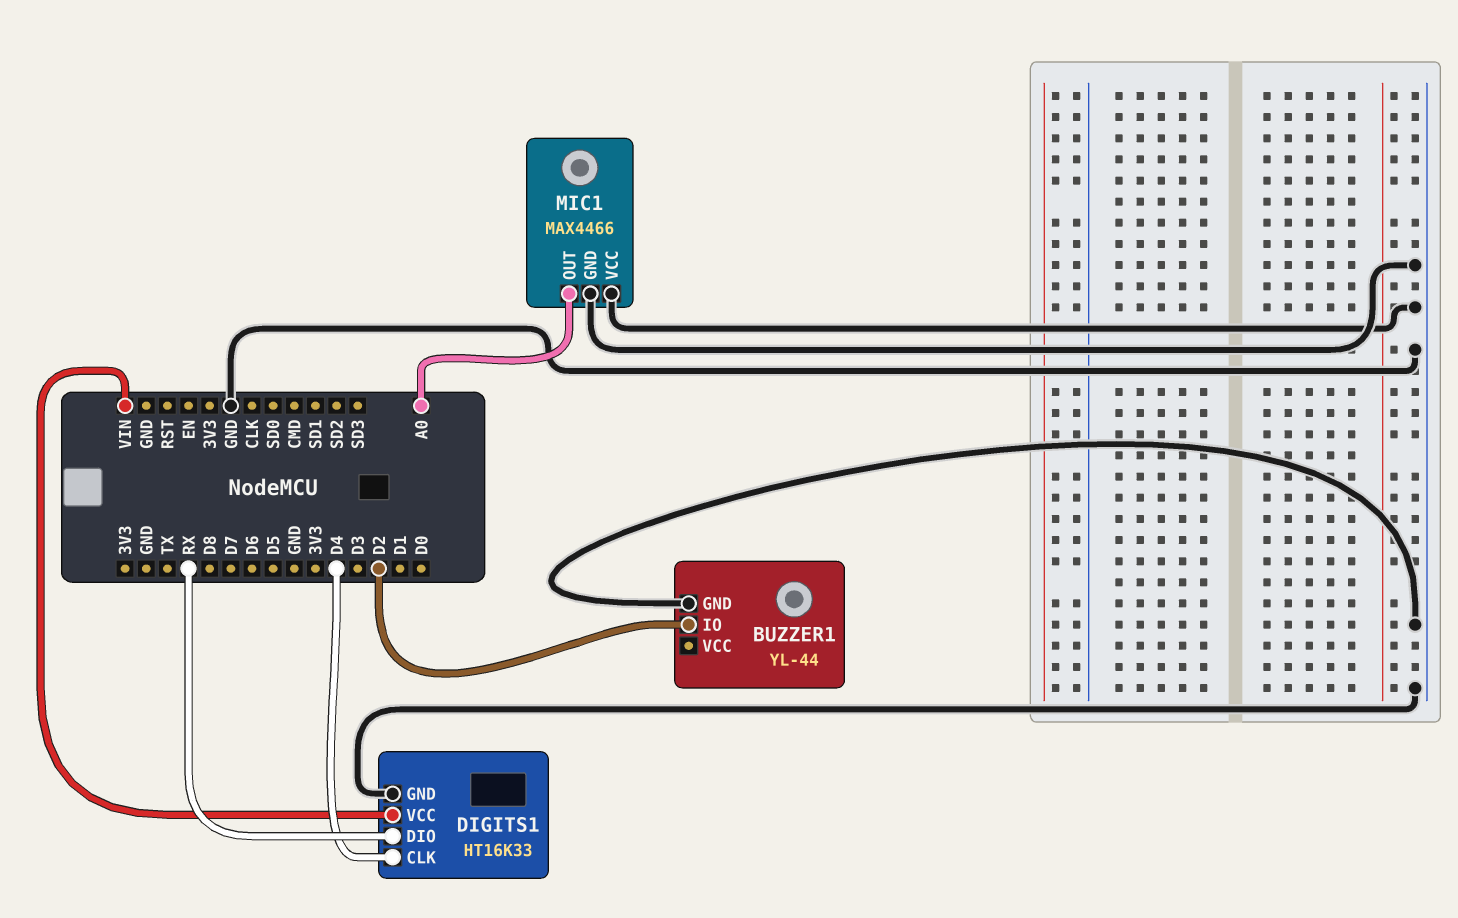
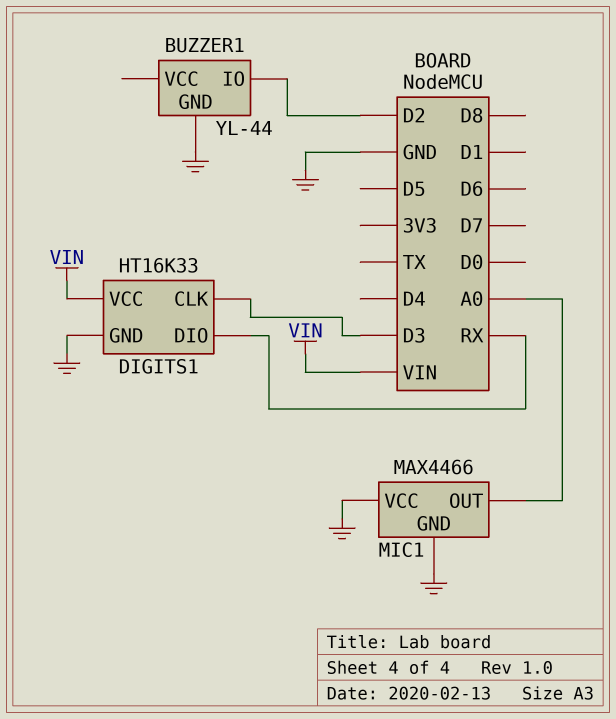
DIGITS1 pin CLK: D4 -> D3

